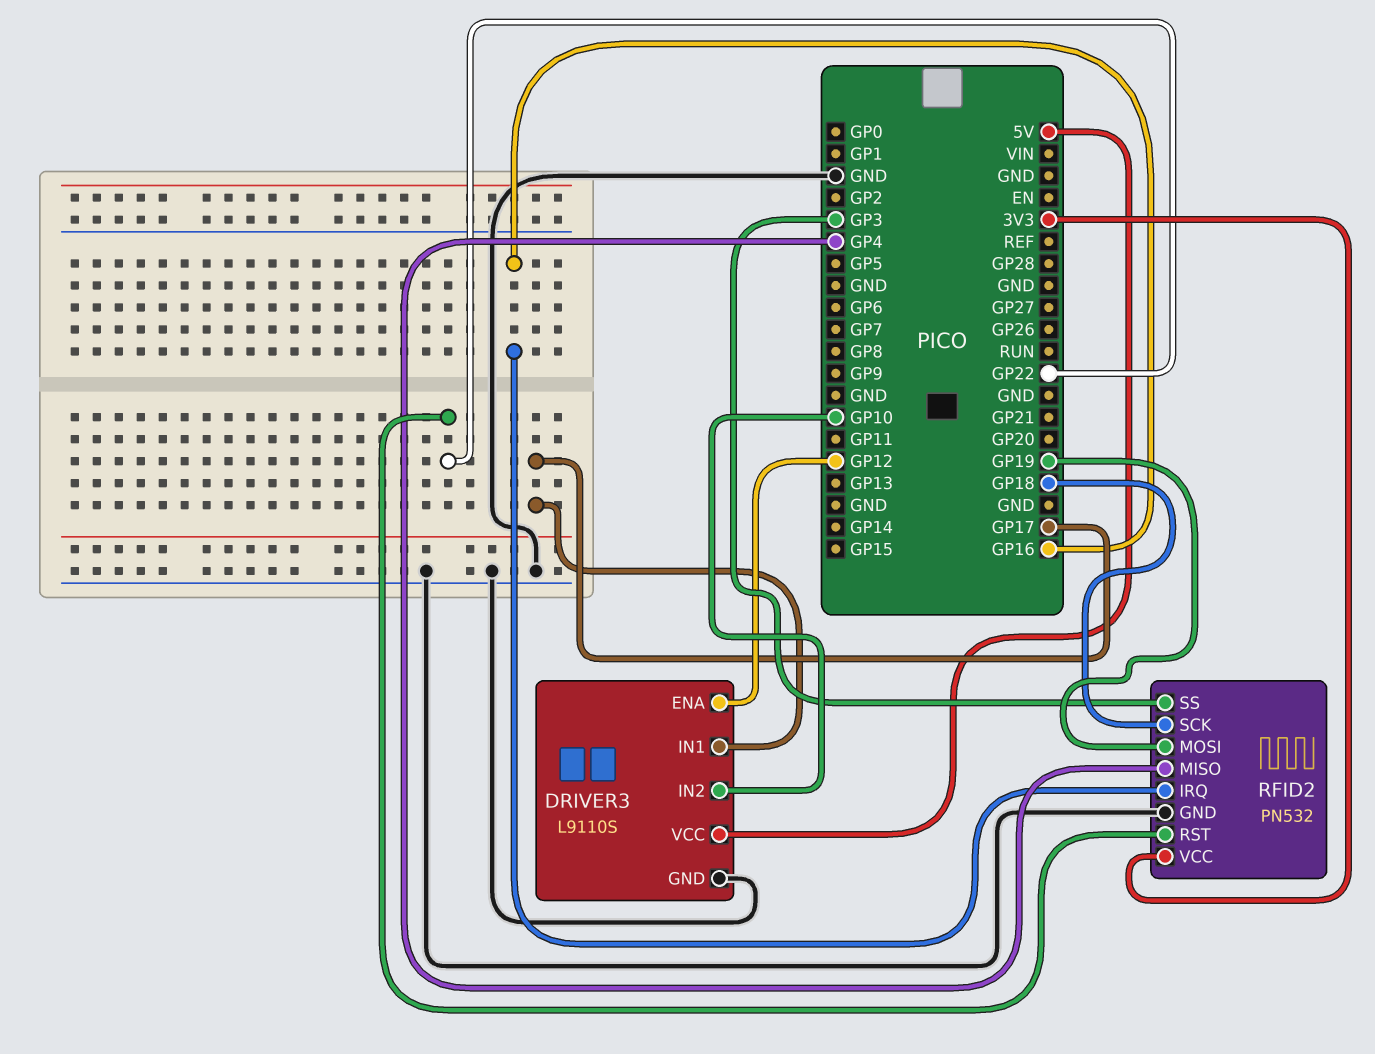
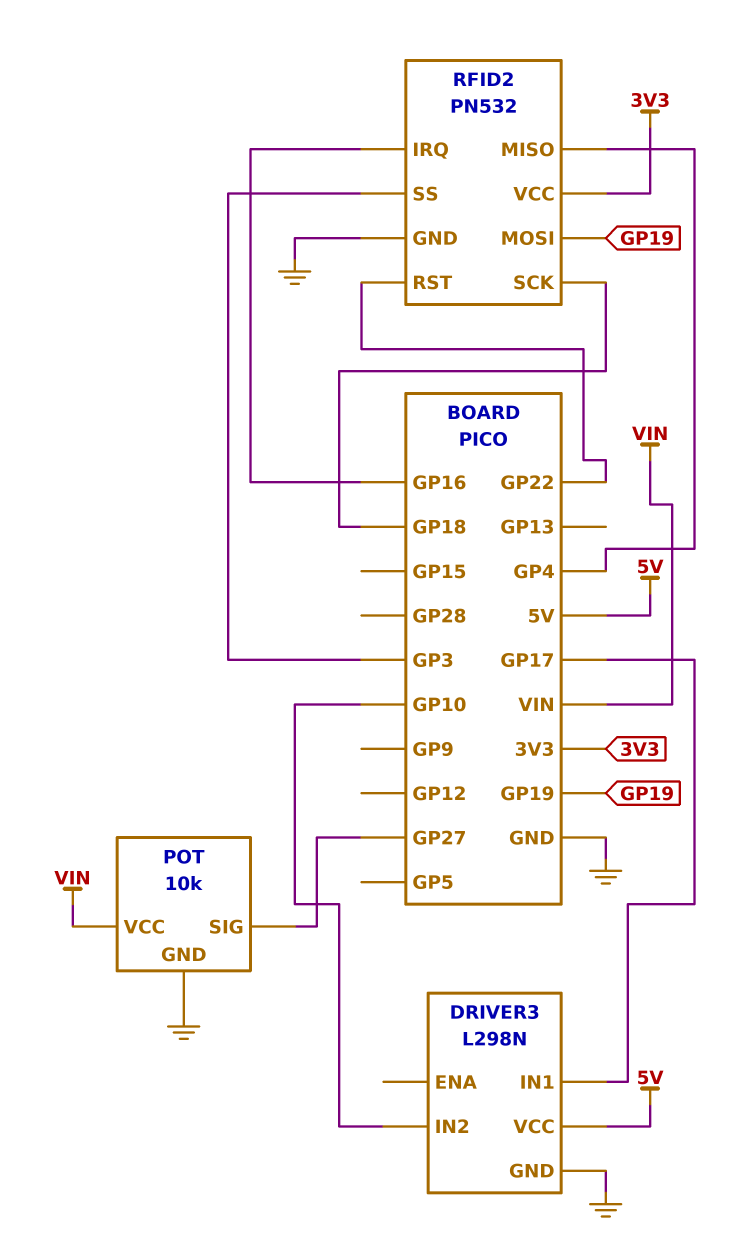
DRIVER3: L9110S -> L298N
DRIVER3 pin ENA: GP12 -> none
POT: none -> 10k
POT pin GND: none -> GND
POT pin SIG: none -> GP27
POT pin VCC: none -> VIN

